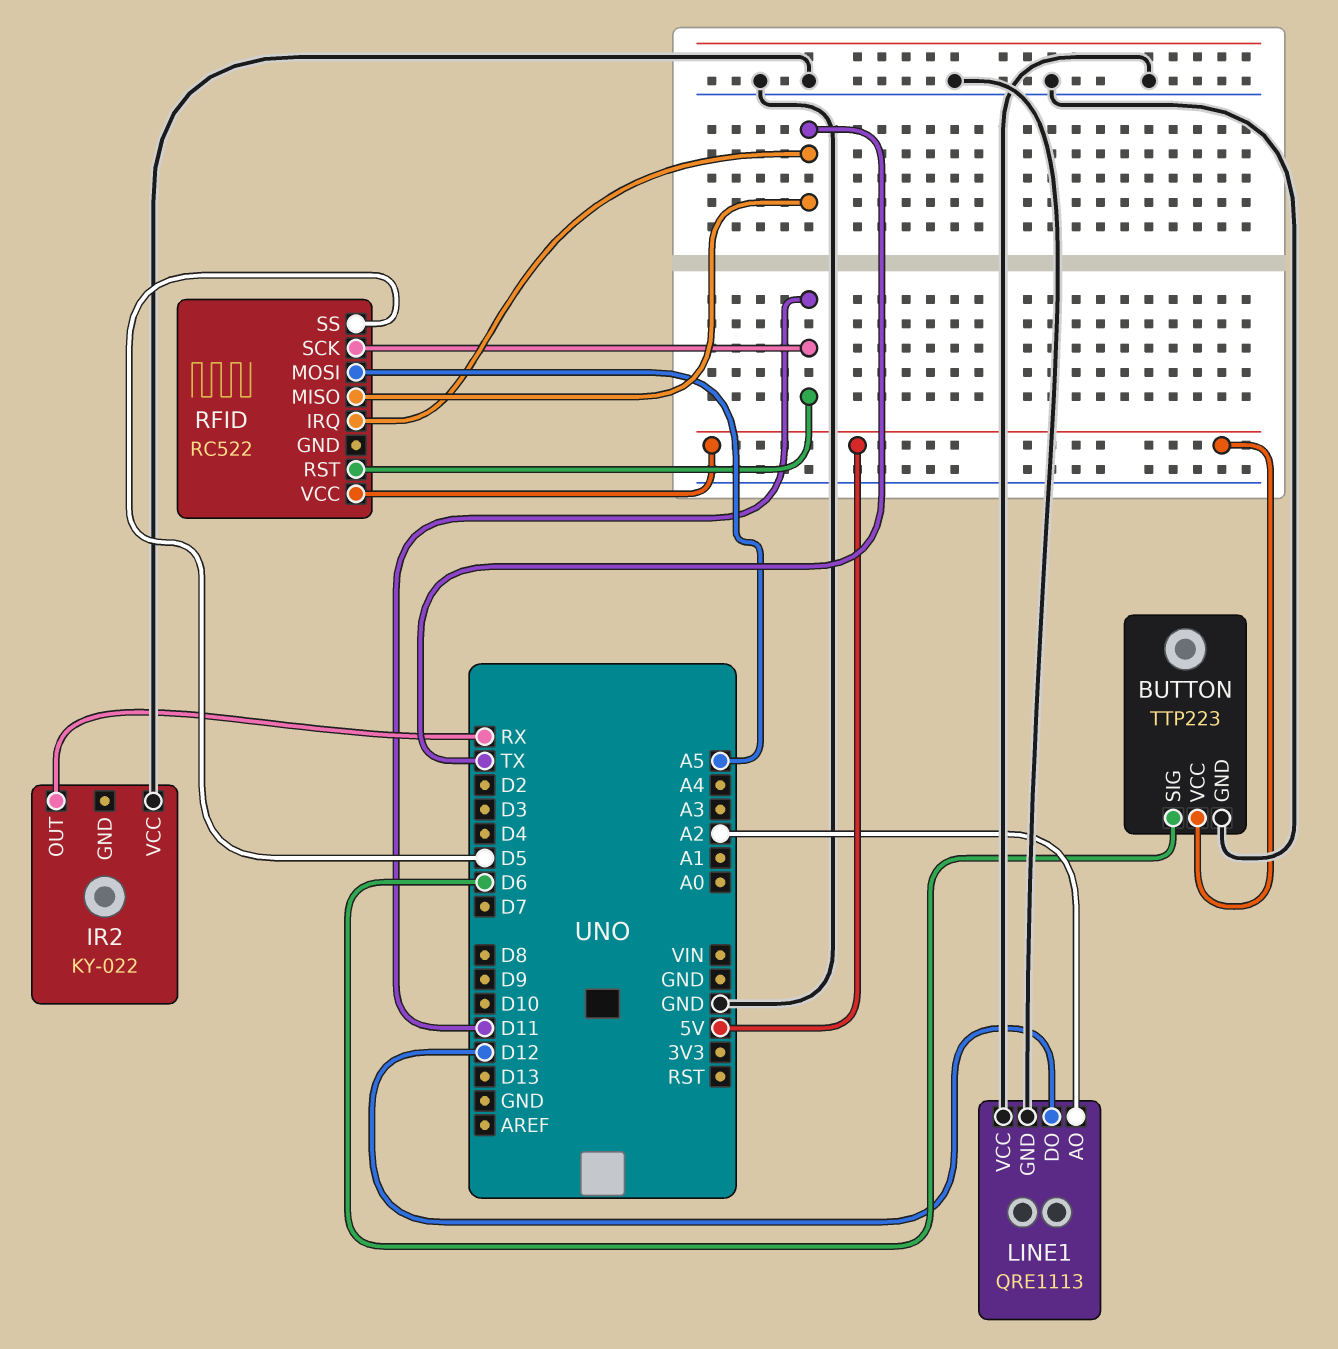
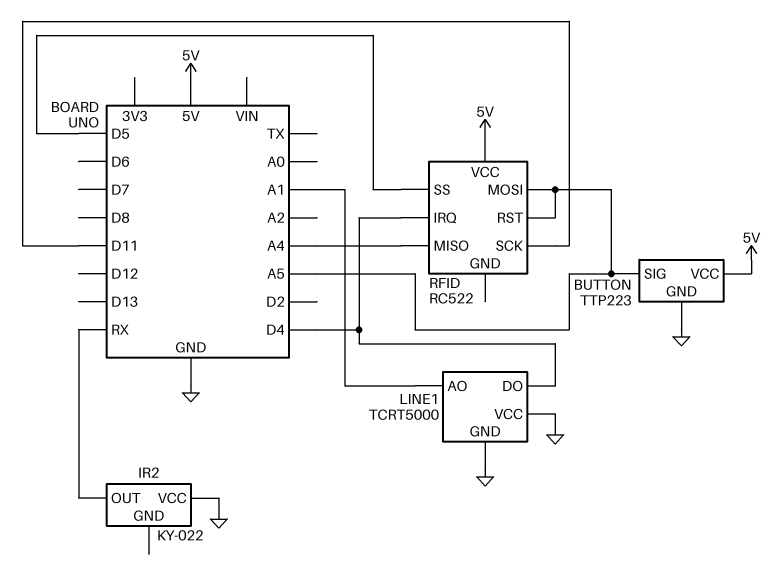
BUTTON pin SIG: D6 -> A5
LINE1: QRE1113 -> TCRT5000
LINE1 pin AO: A2 -> A1
LINE1 pin DO: D12 -> D4
RFID pin IRQ: TX -> D4
RFID pin MISO: TX -> A4
RFID pin RST: D11 -> A5

